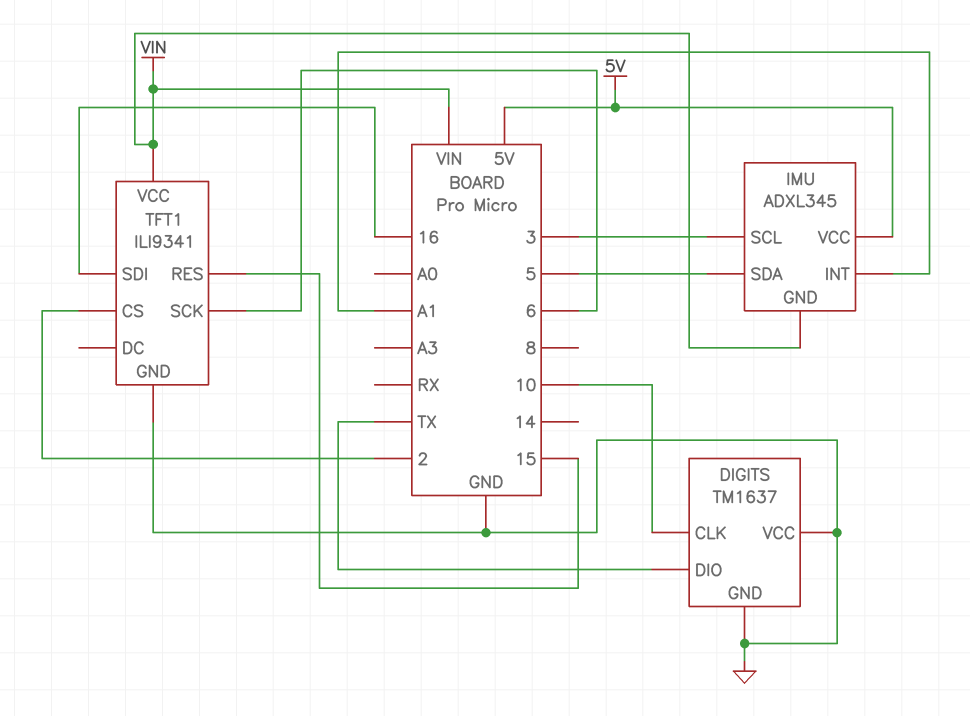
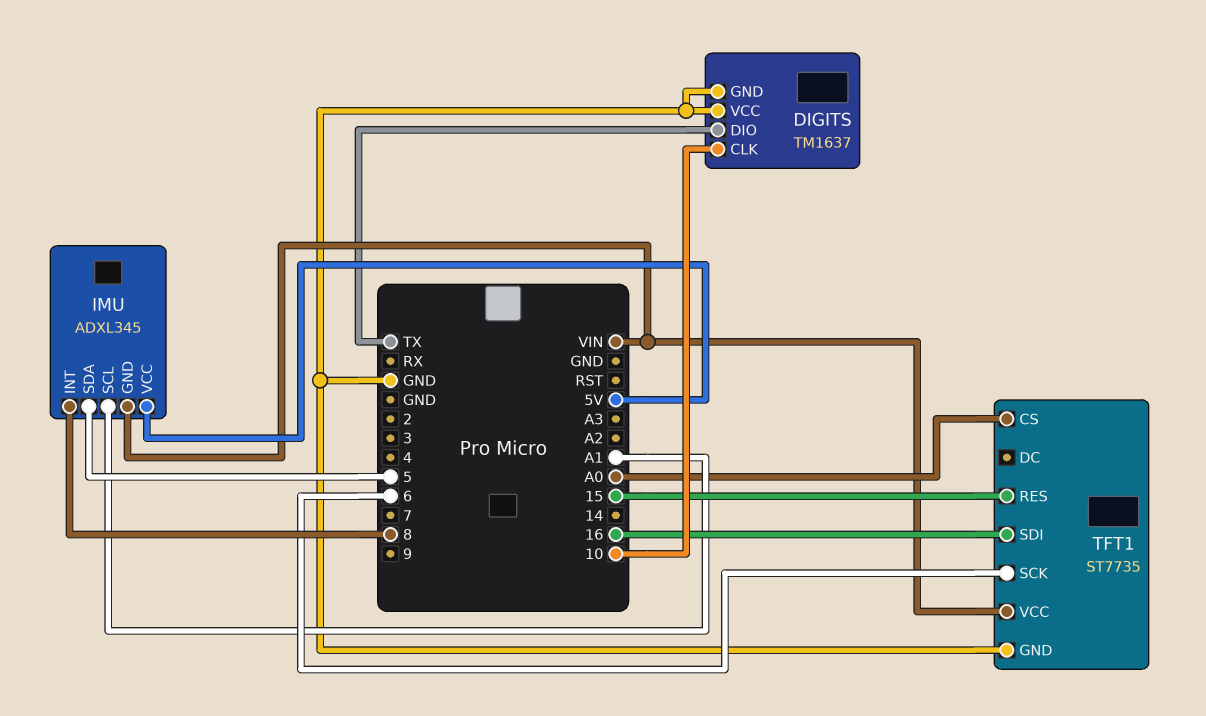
IMU pin INT: A1 -> 8
IMU pin SCL: 3 -> A1
TFT1: ILI9341 -> ST7735
TFT1 pin CS: 2 -> A0

